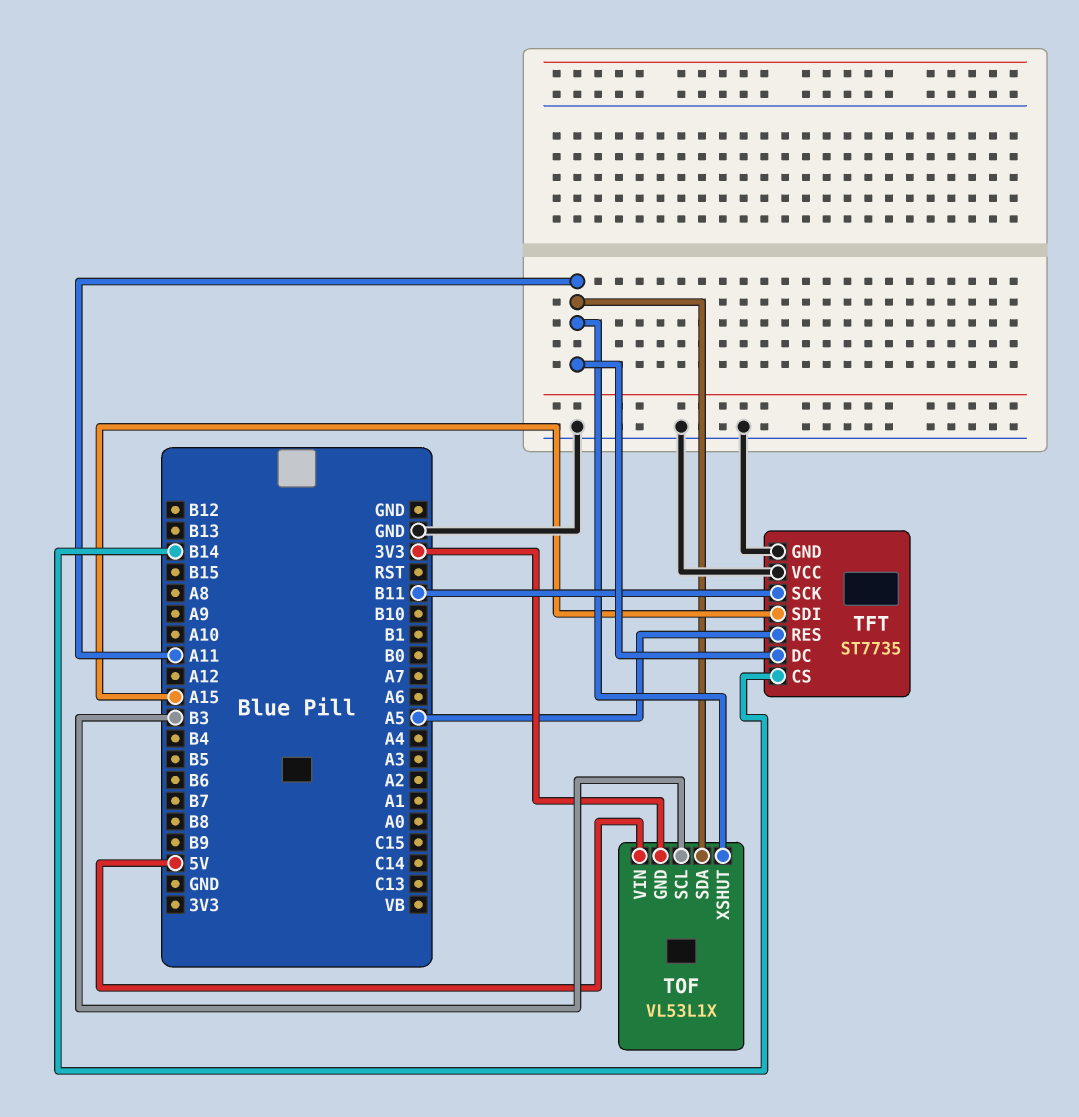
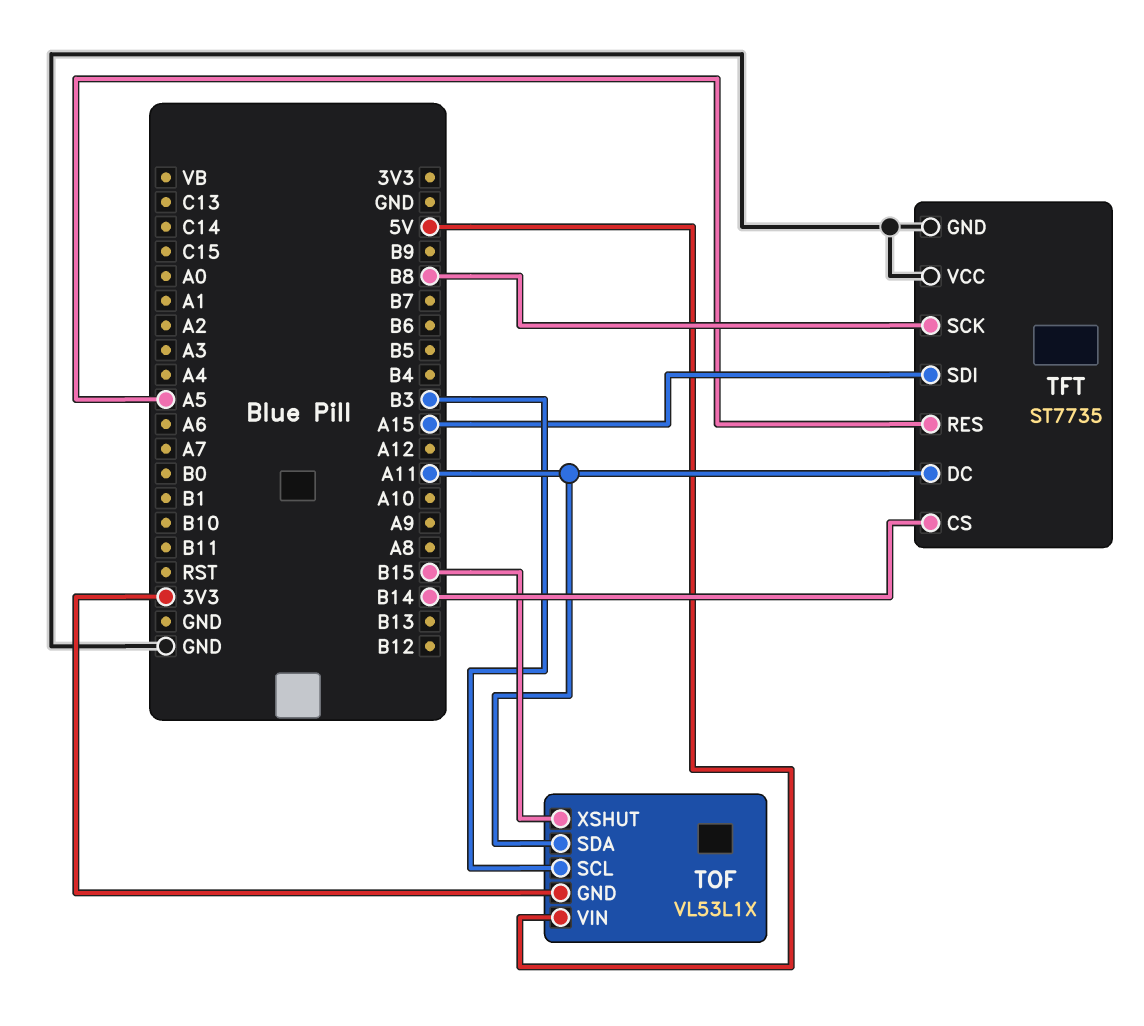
TFT pin SCK: B11 -> B8
TOF pin XSHUT: A11 -> B15

